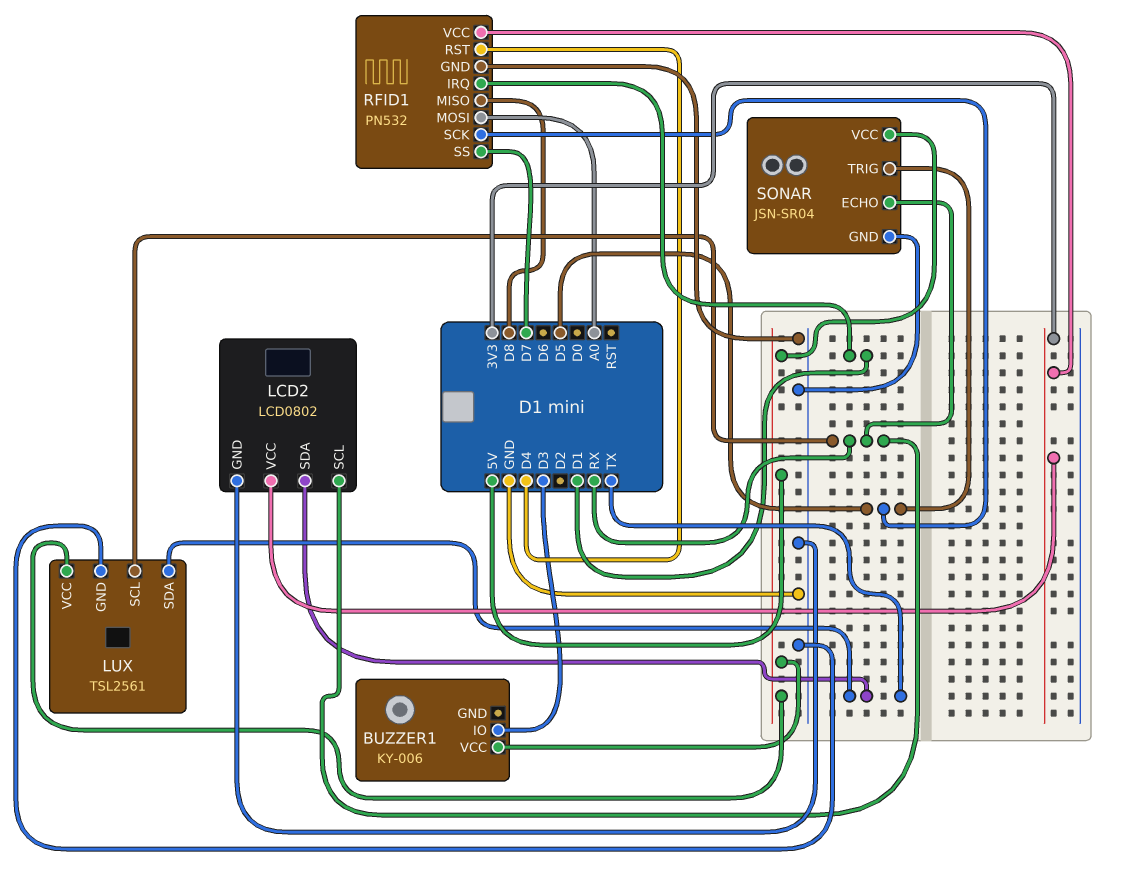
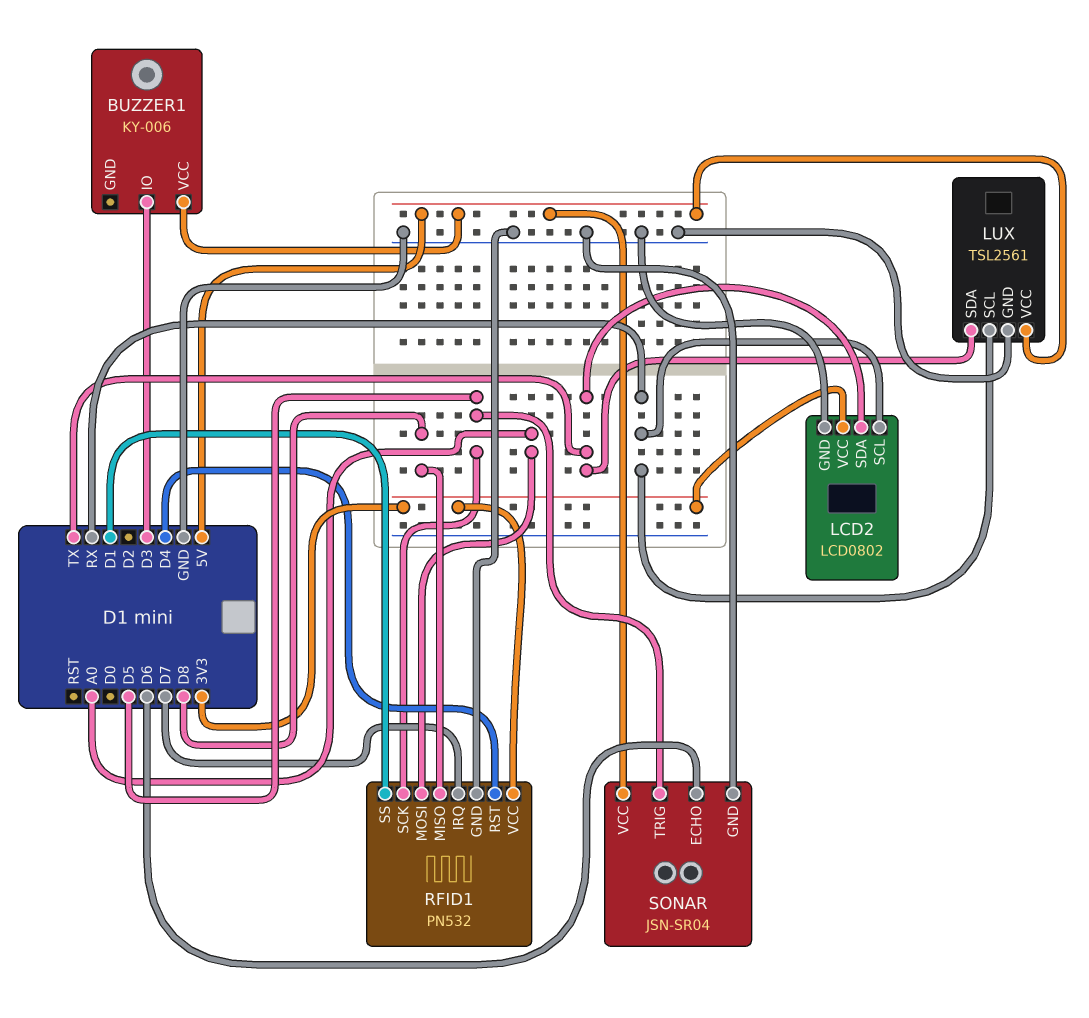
RFID1 pin IRQ: D1 -> D7
RFID1 pin SS: D7 -> D1
SONAR pin ECHO: RX -> D6

